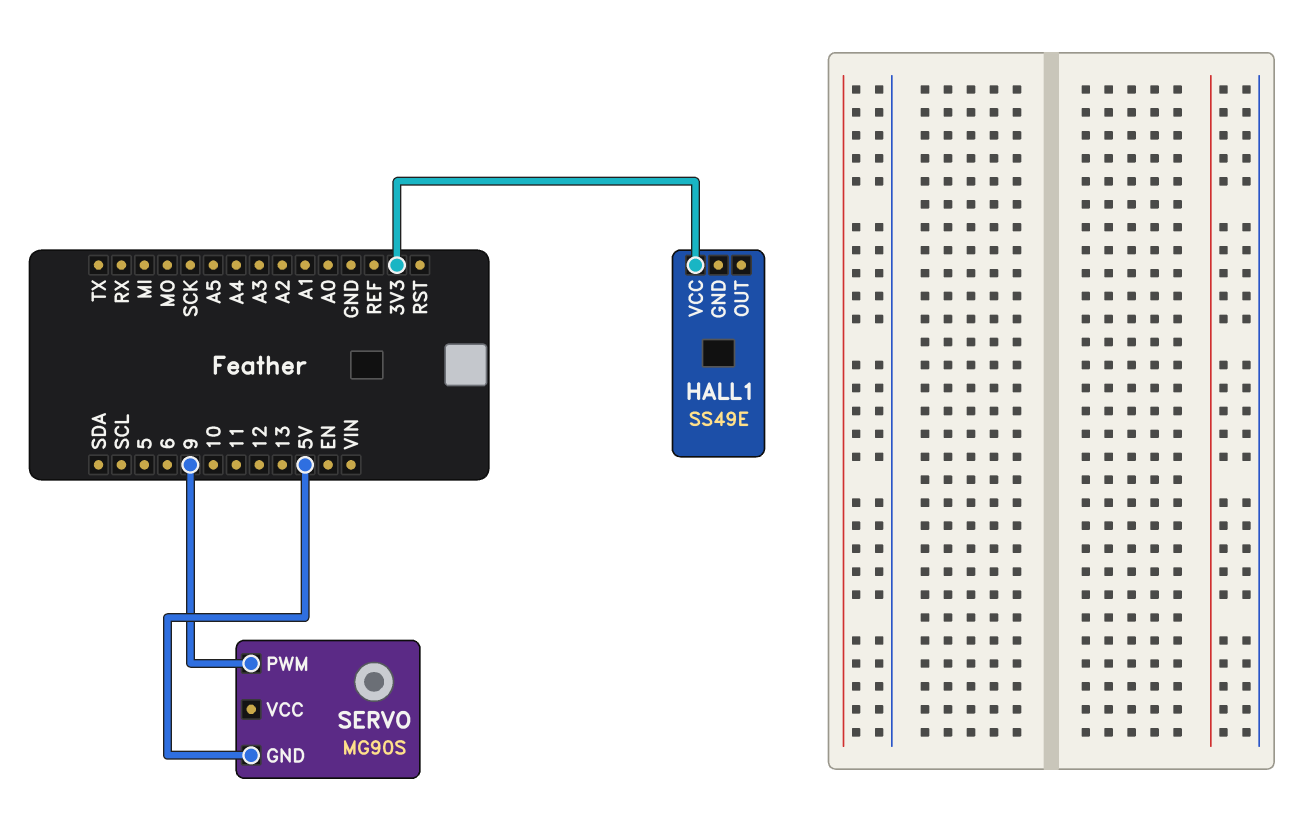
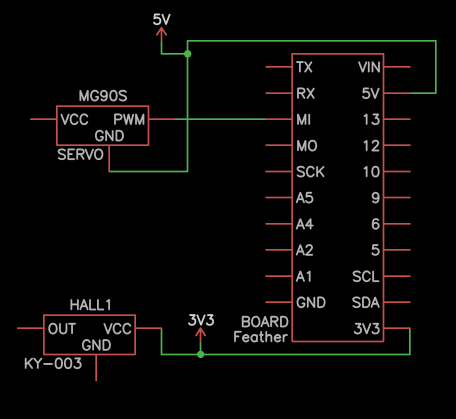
HALL1: SS49E -> KY-003
SERVO pin PWM: 9 -> MI

